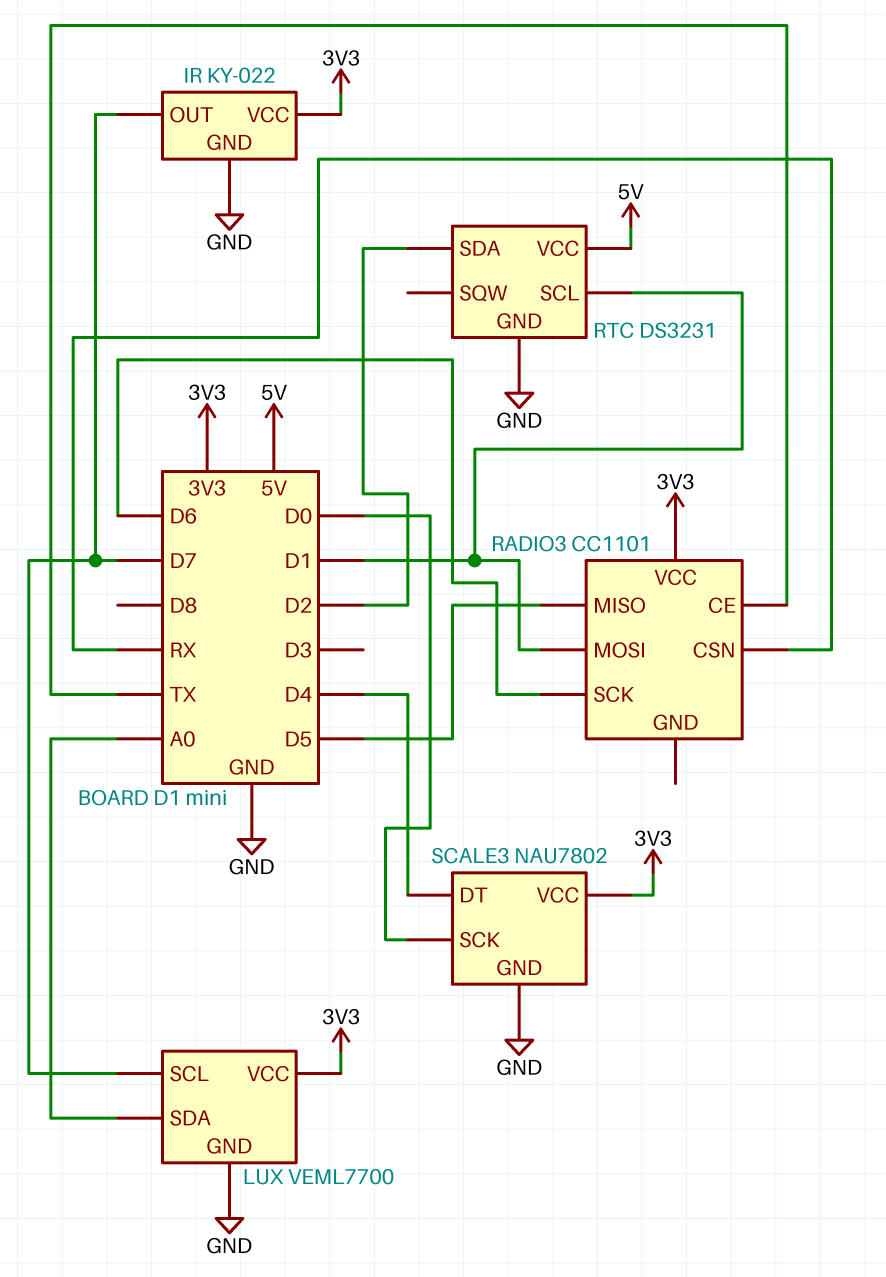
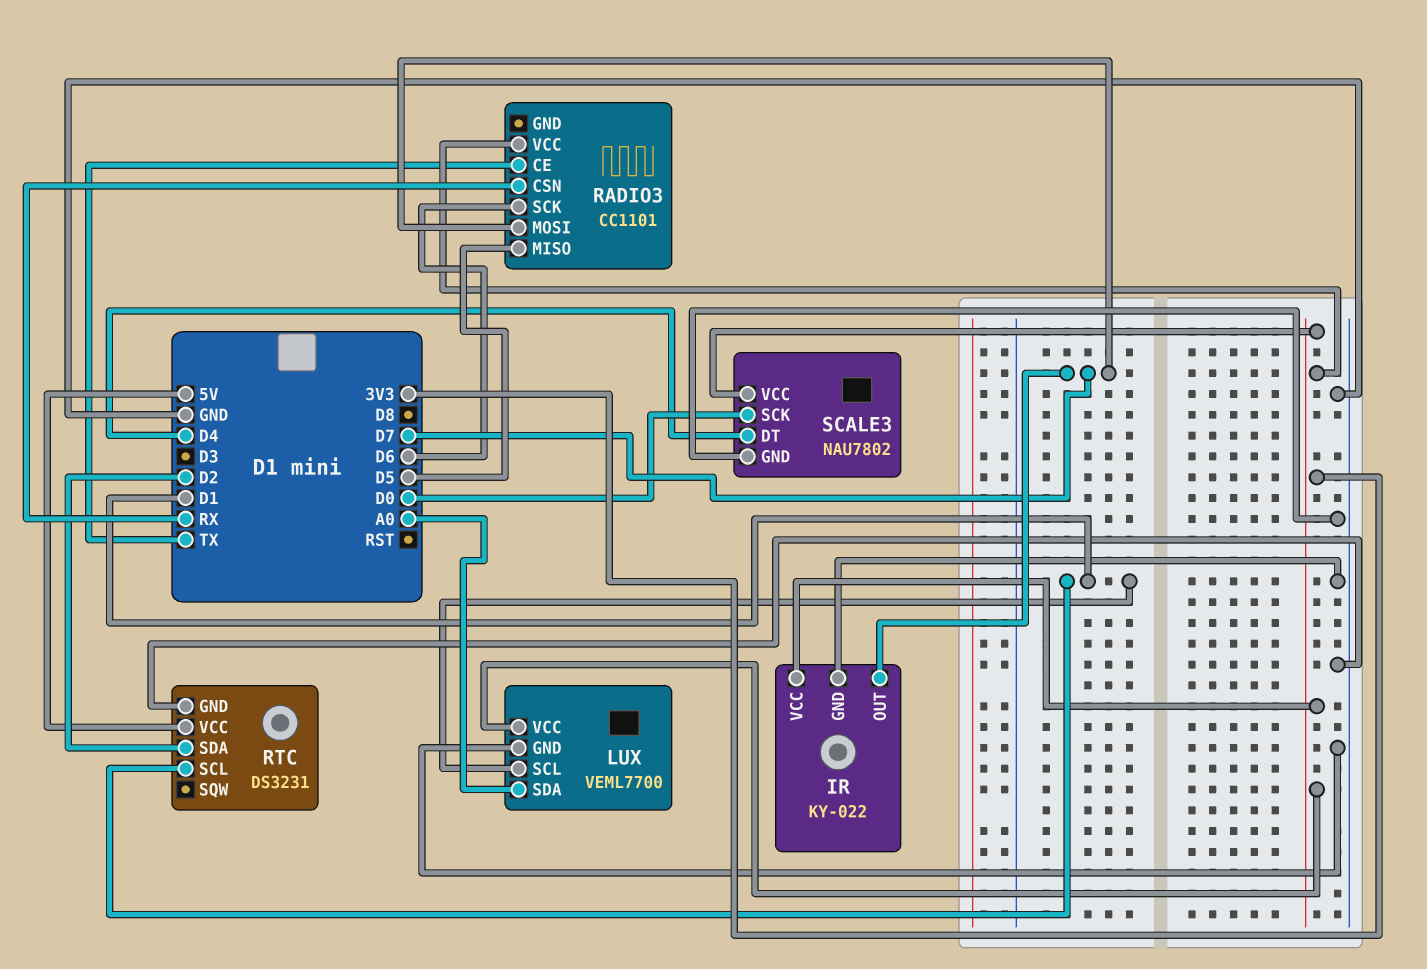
LUX pin SCL: D7 -> D1
RADIO3 pin MOSI: D1 -> D7

